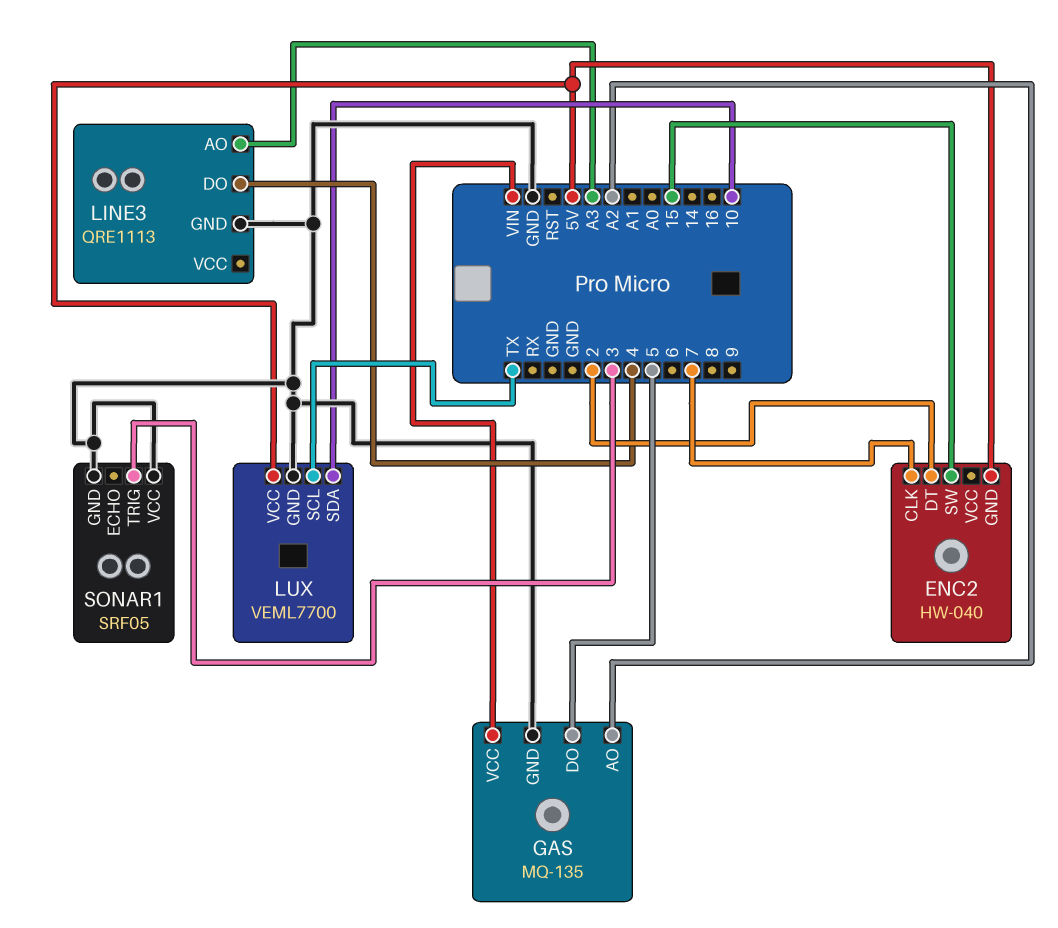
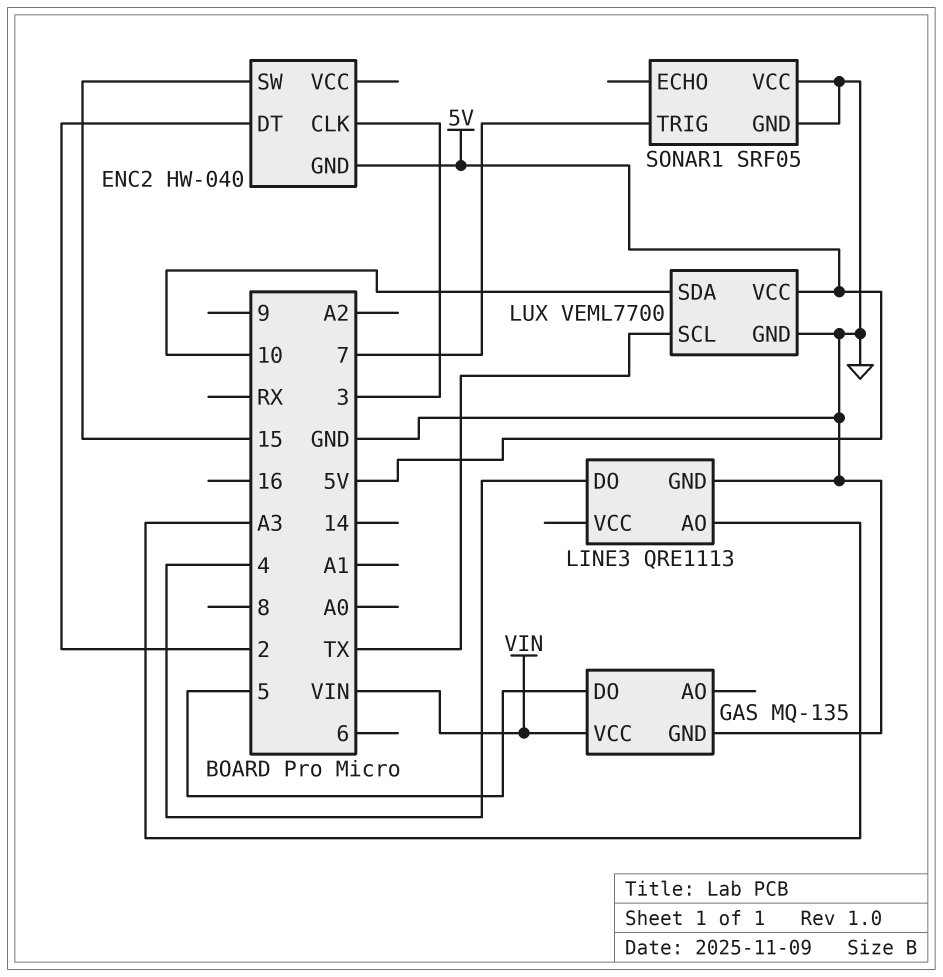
ENC2 pin CLK: 7 -> 3
GAS pin AO: A2 -> none
SONAR1 pin TRIG: 3 -> 7

